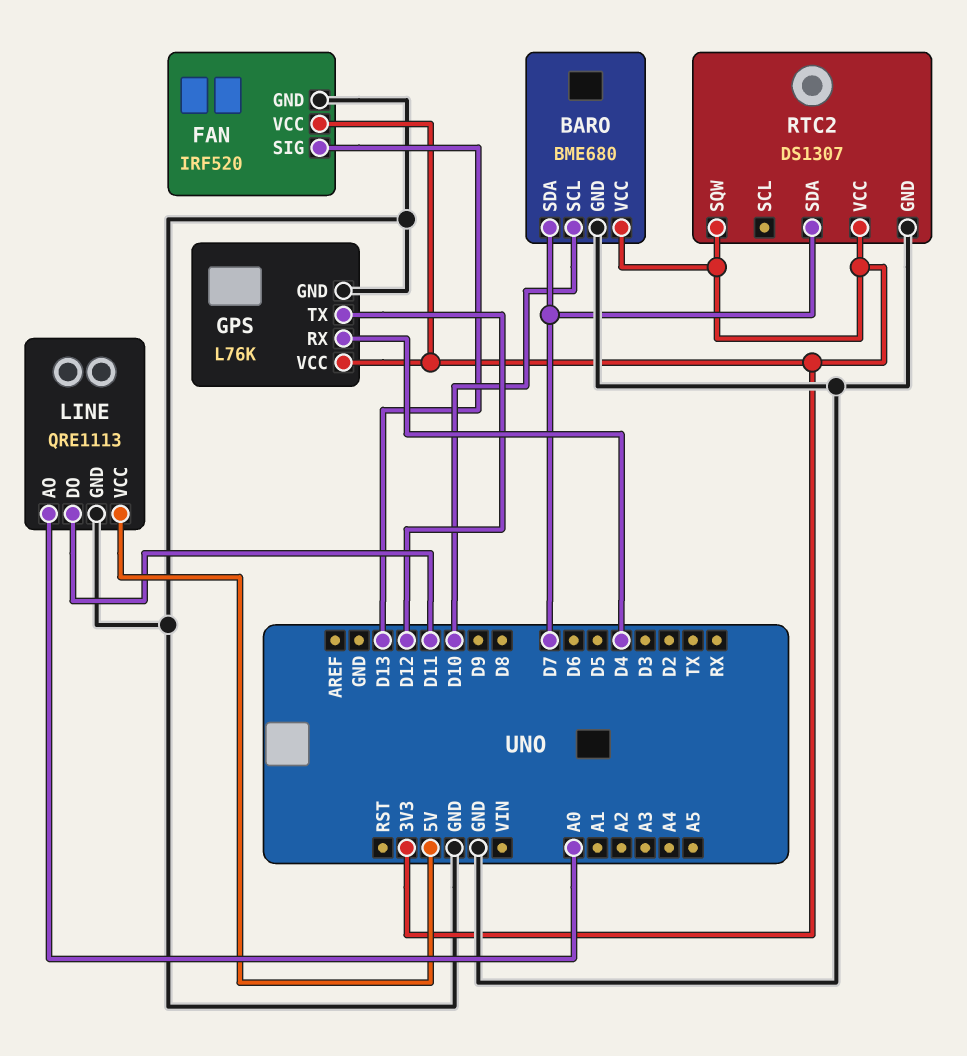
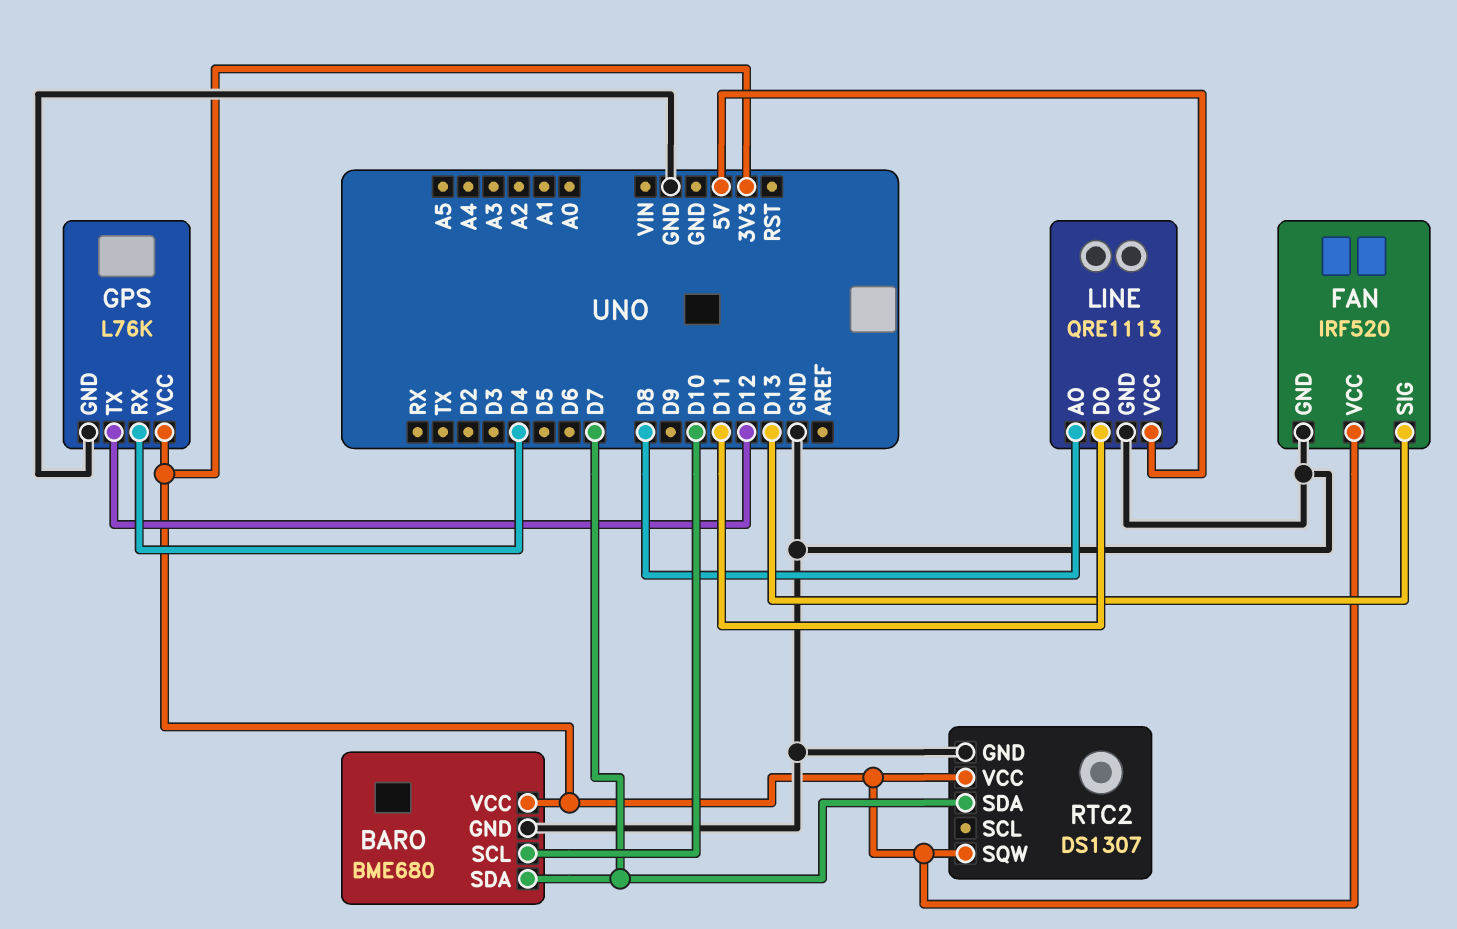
LINE pin AO: A0 -> D8

